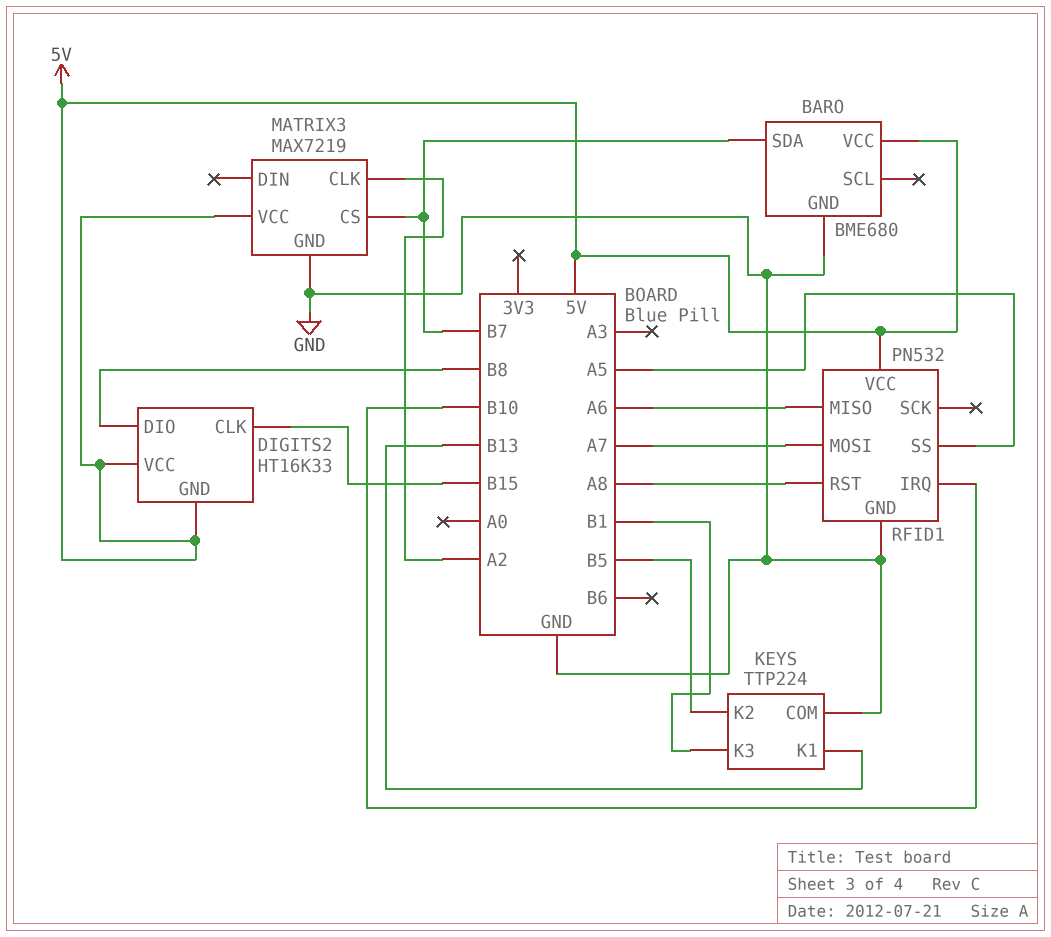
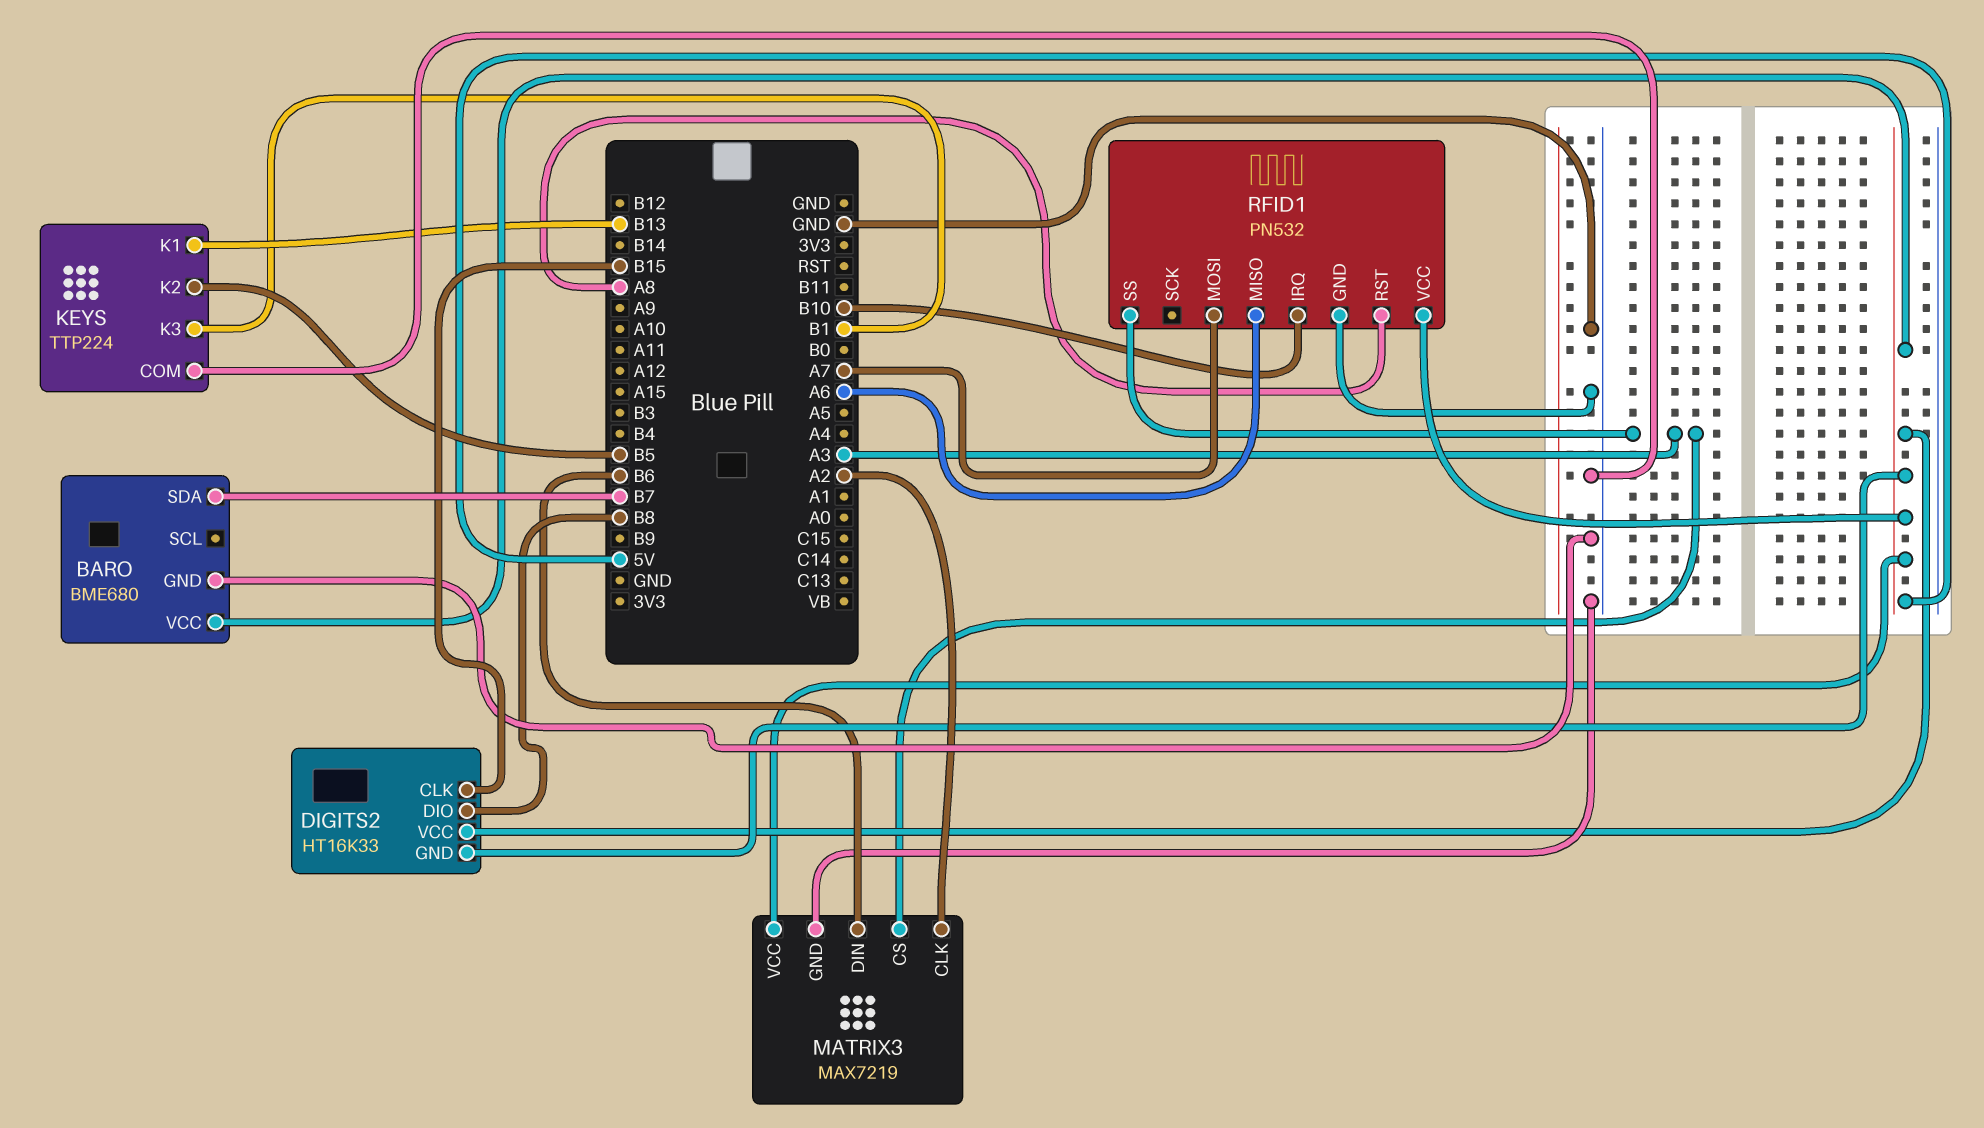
MATRIX3 pin CS: B7 -> A3
MATRIX3 pin DIN: none -> B6
RFID1 pin SS: A5 -> A3

